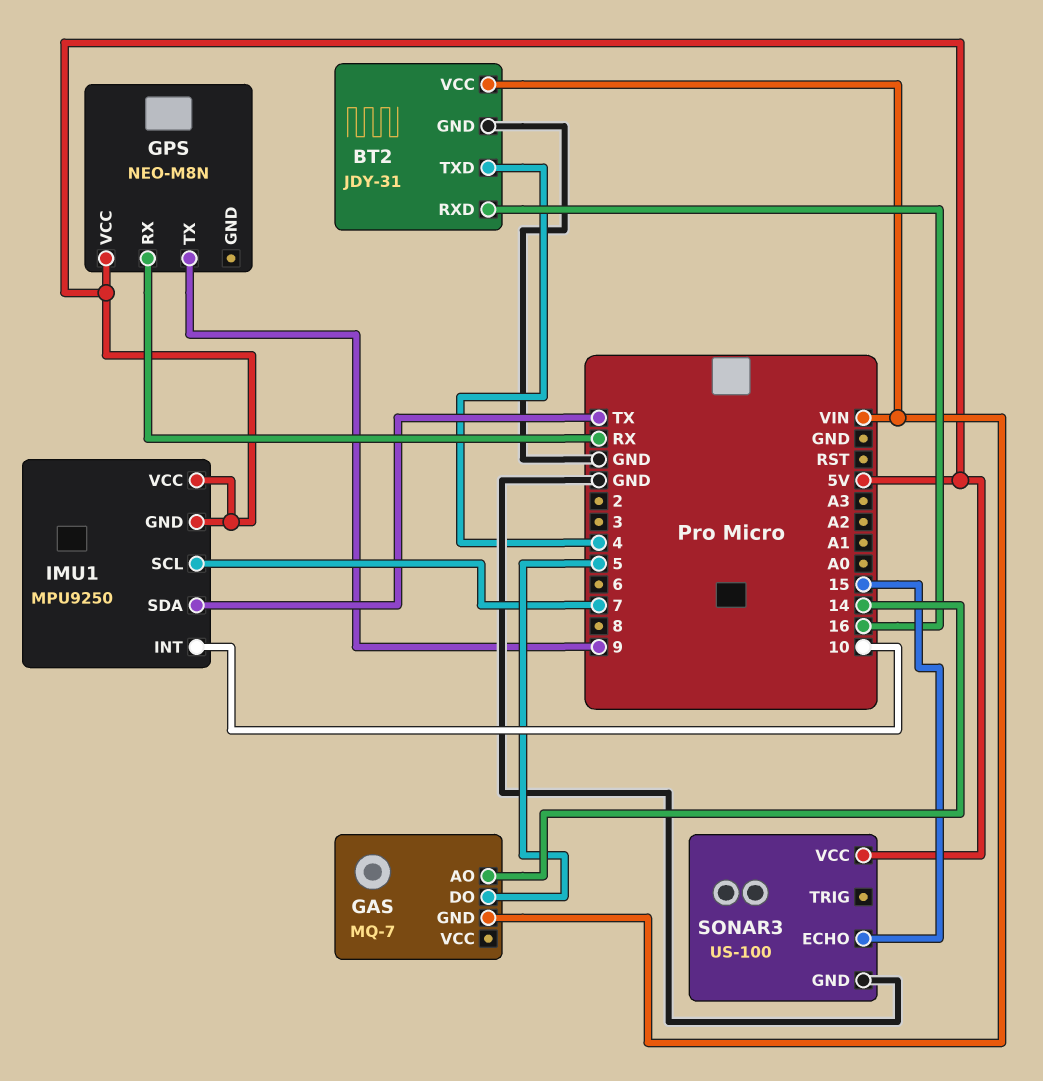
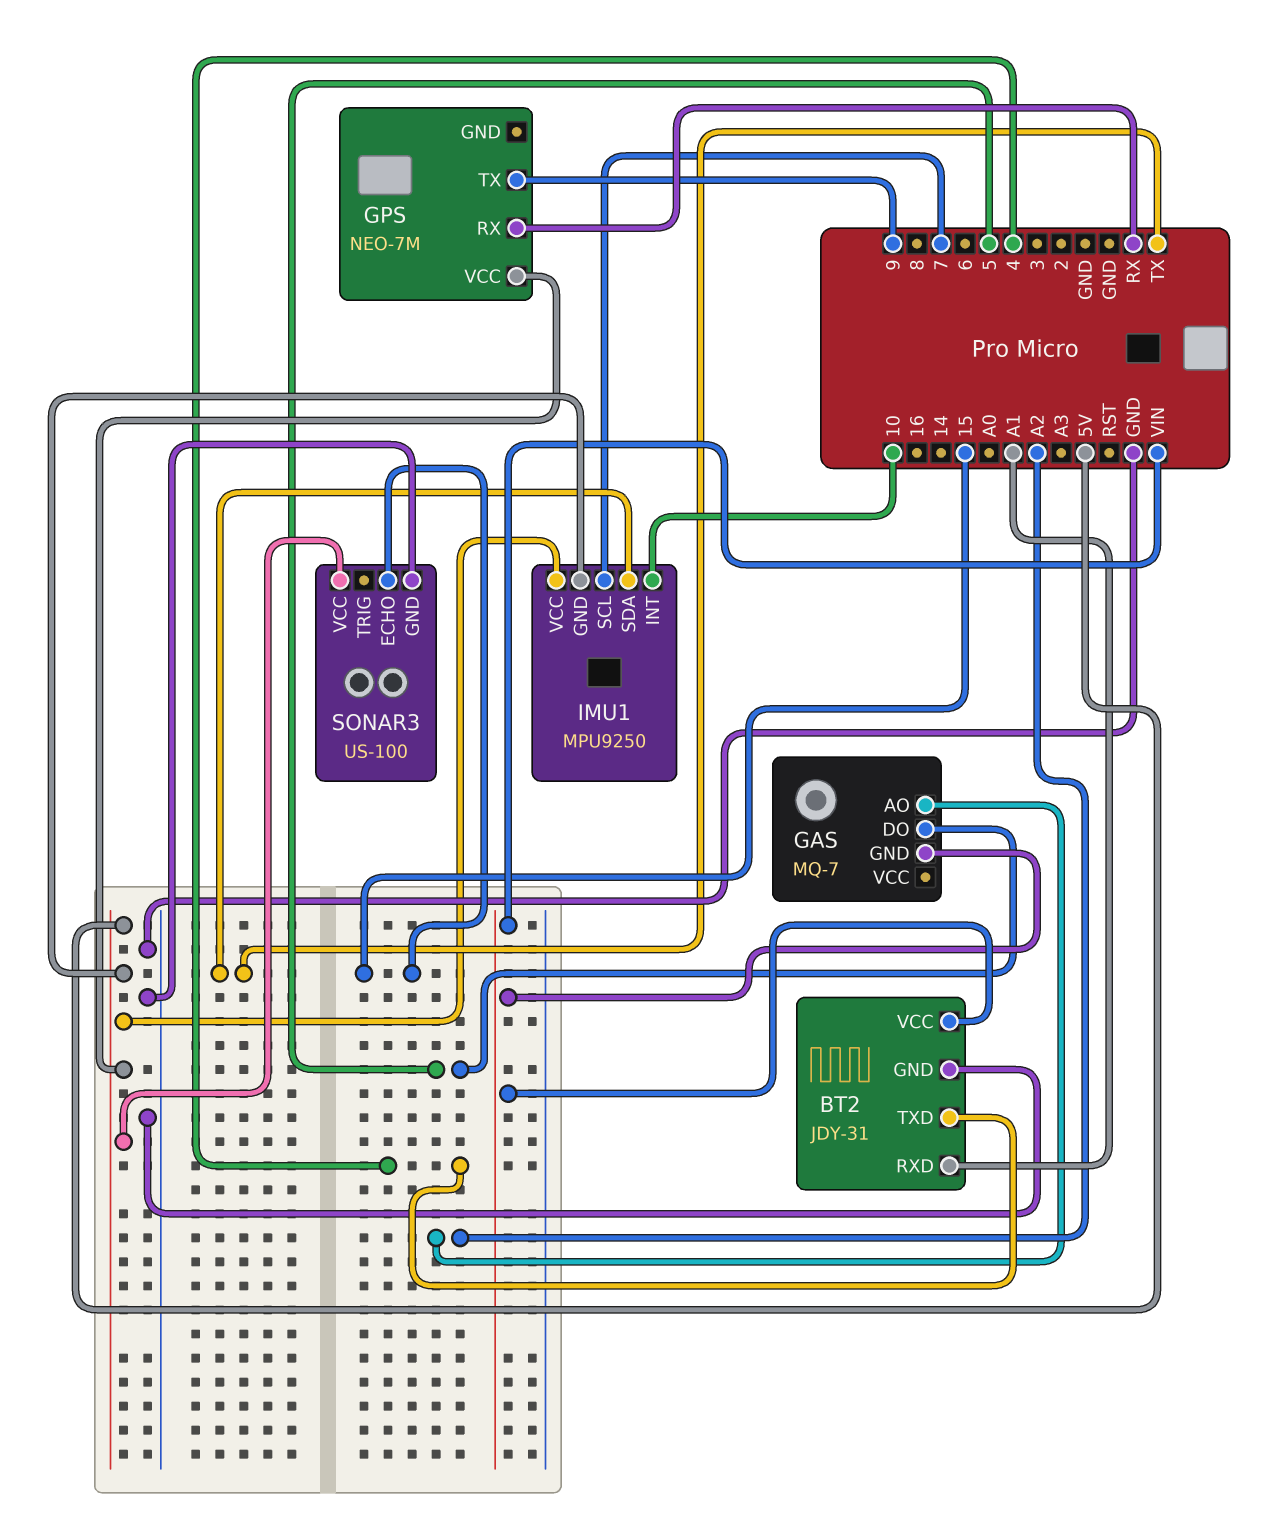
BT2 pin RXD: 16 -> A1
GAS pin AO: 14 -> A2
GPS: NEO-M8N -> NEO-7M

